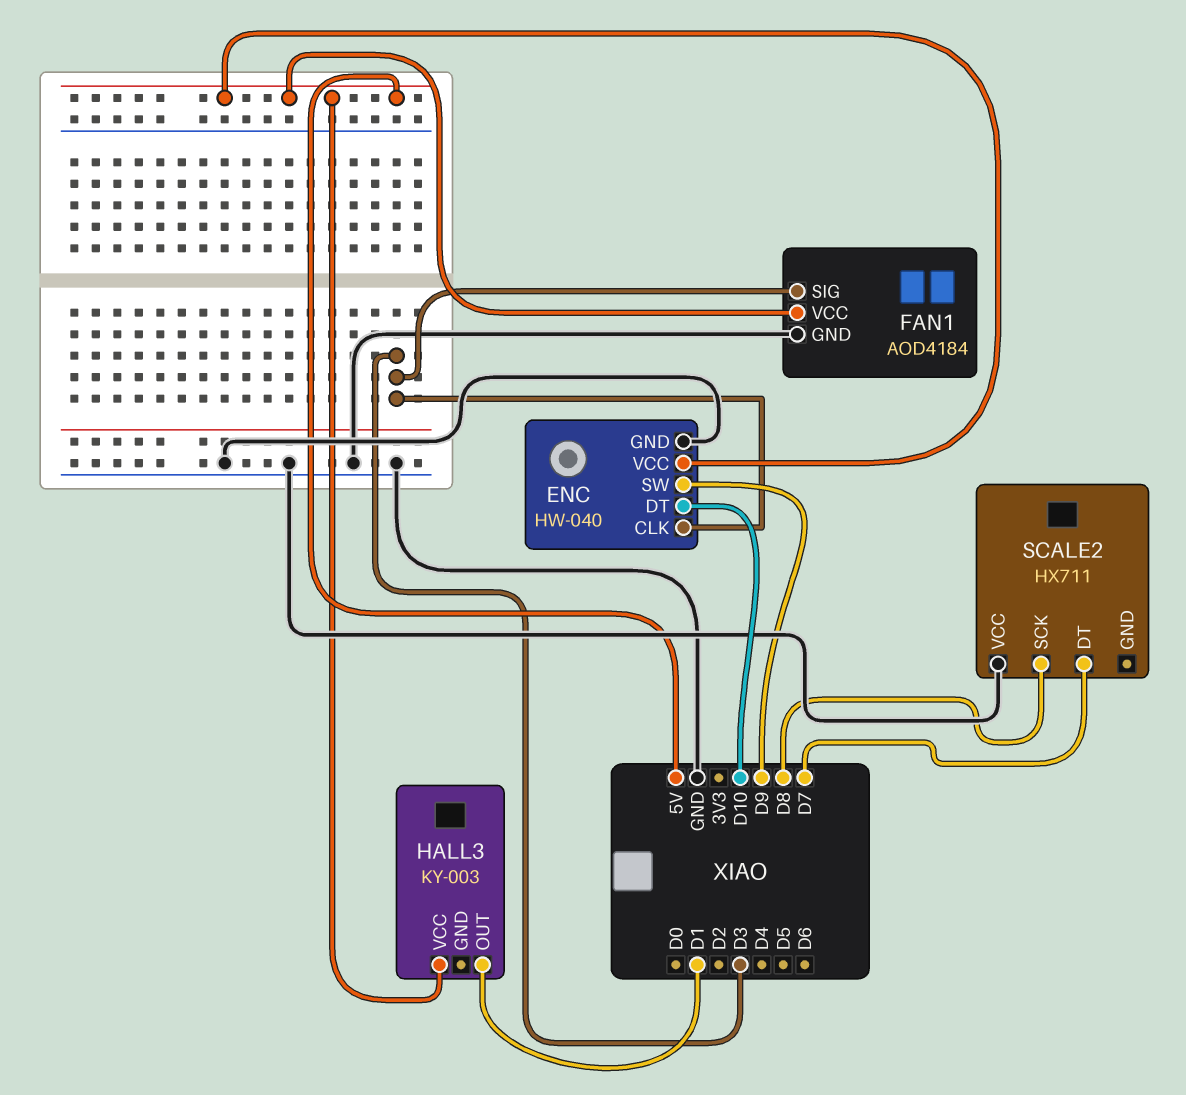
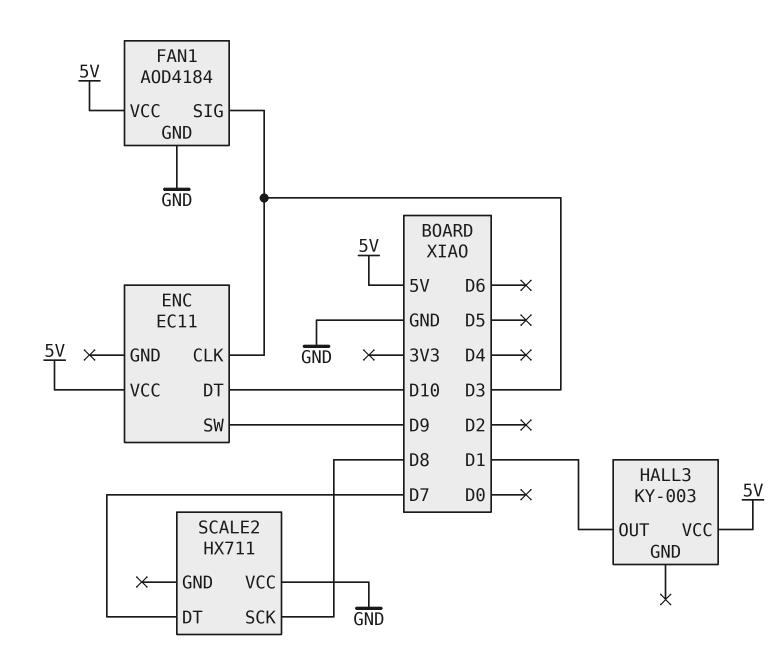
ENC: HW-040 -> EC11
ENC pin GND: GND -> none

